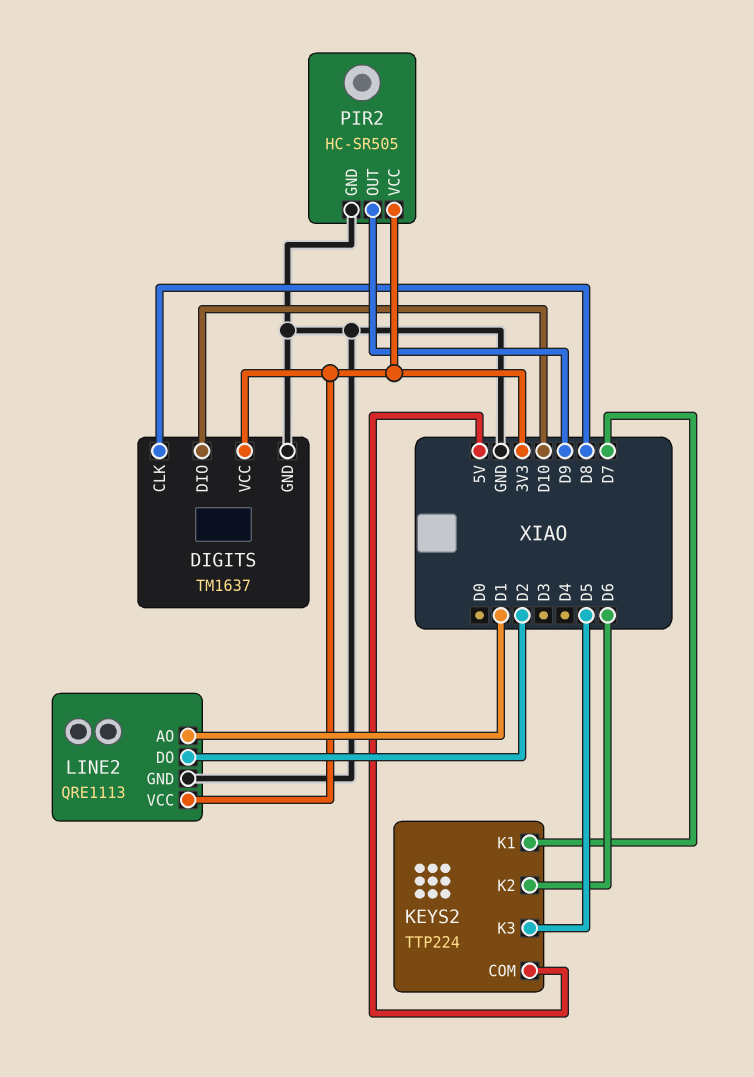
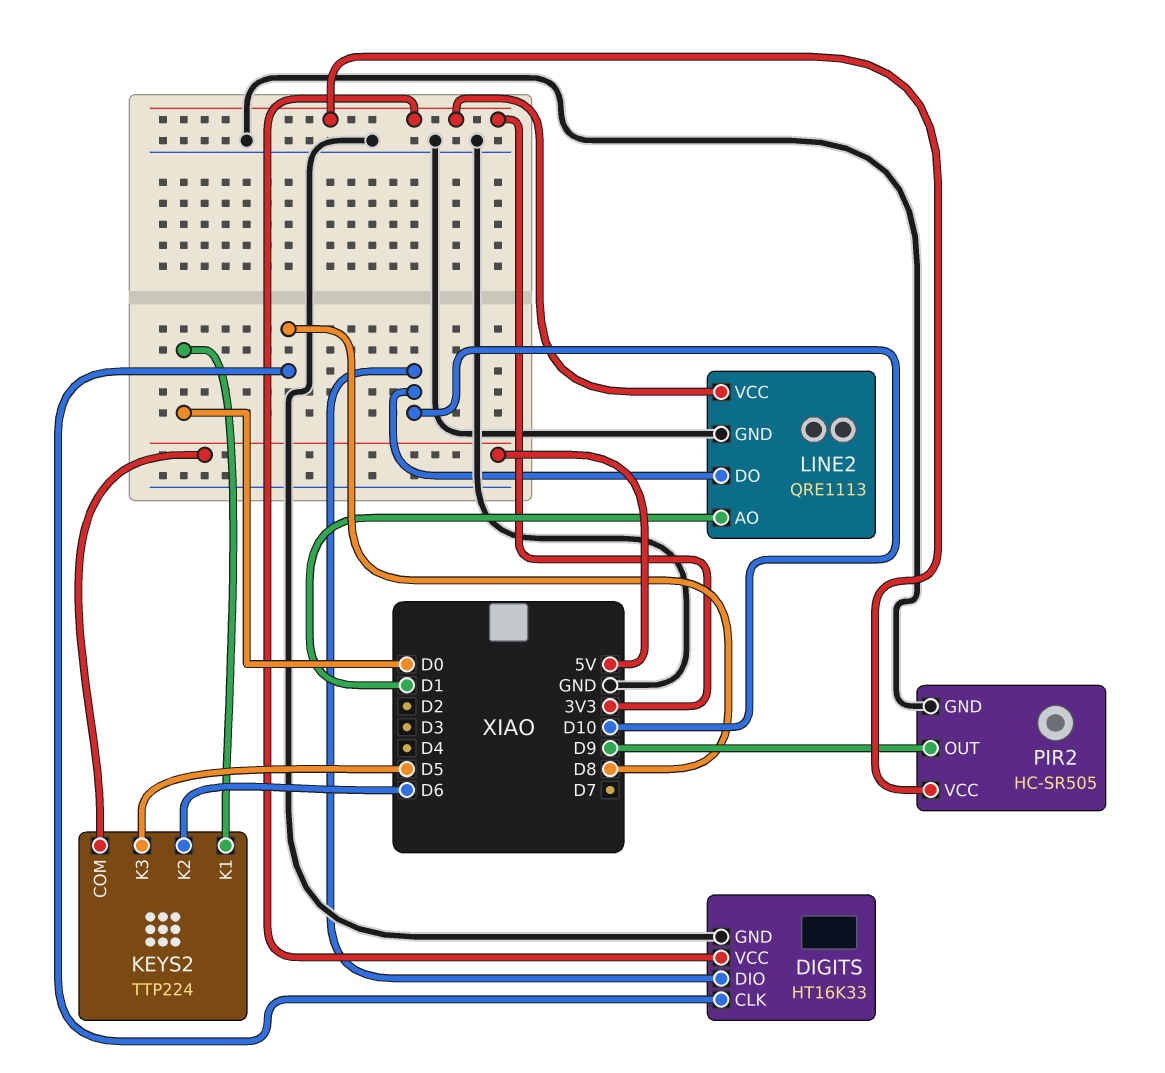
DIGITS: TM1637 -> HT16K33
KEYS2 pin K1: D7 -> D0
LINE2 pin DO: D2 -> D10

